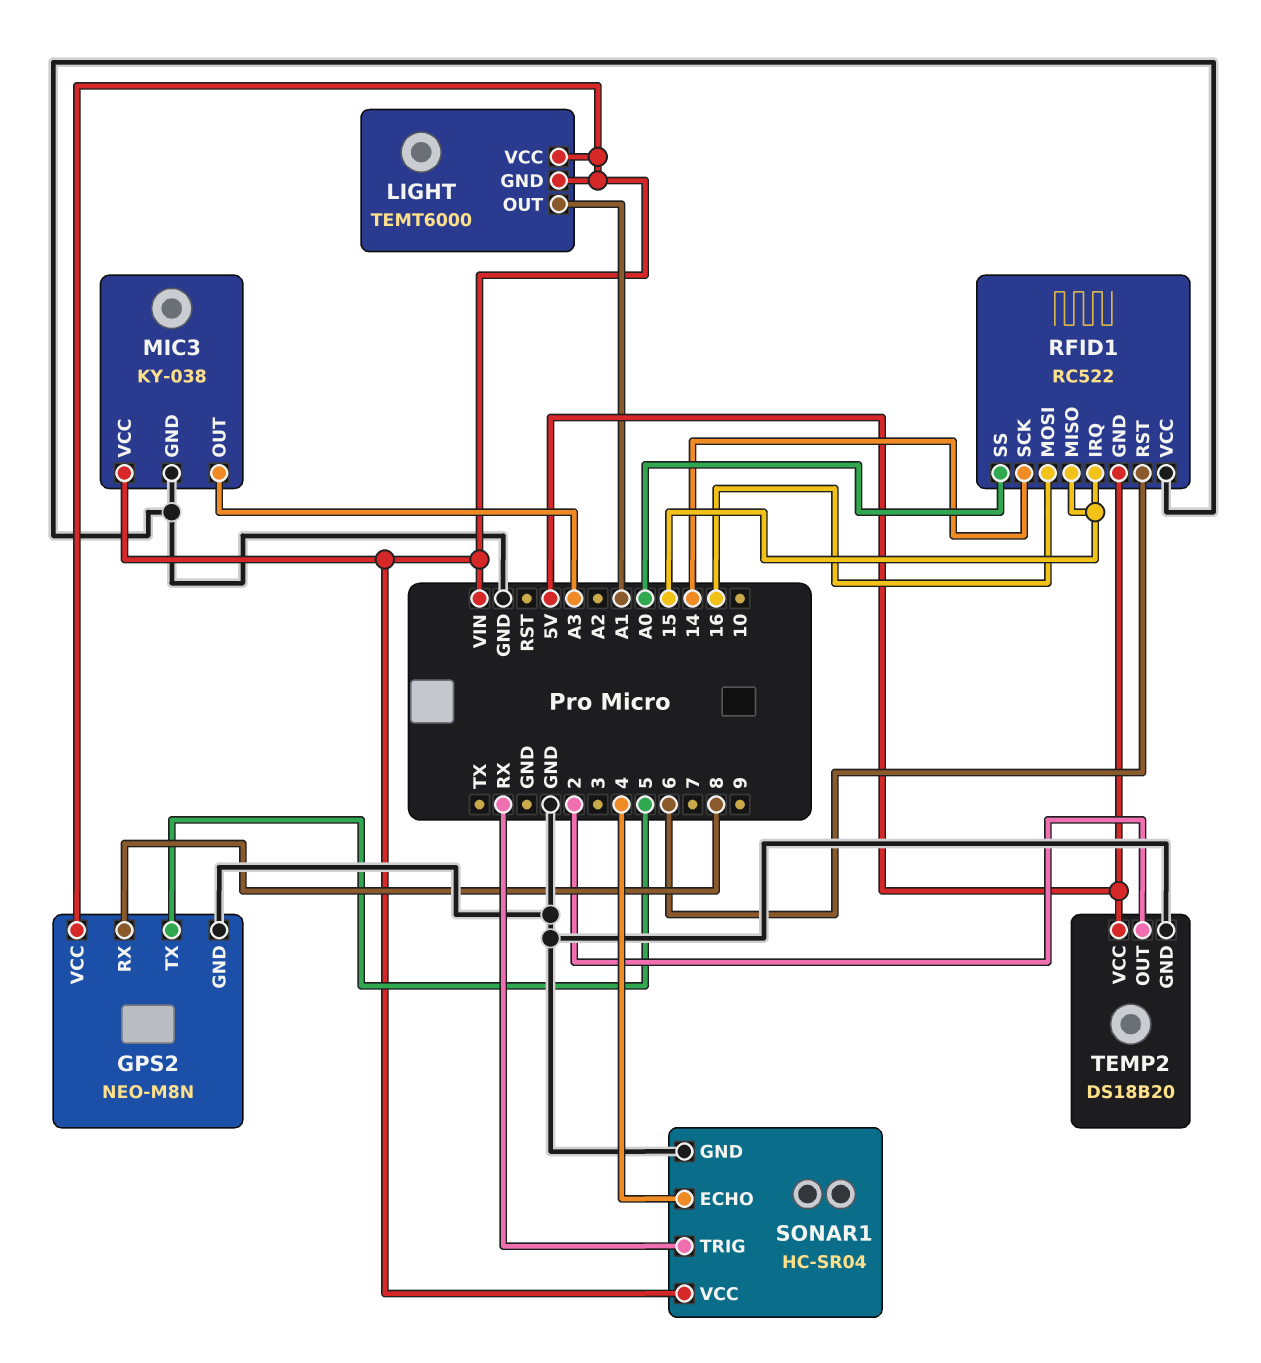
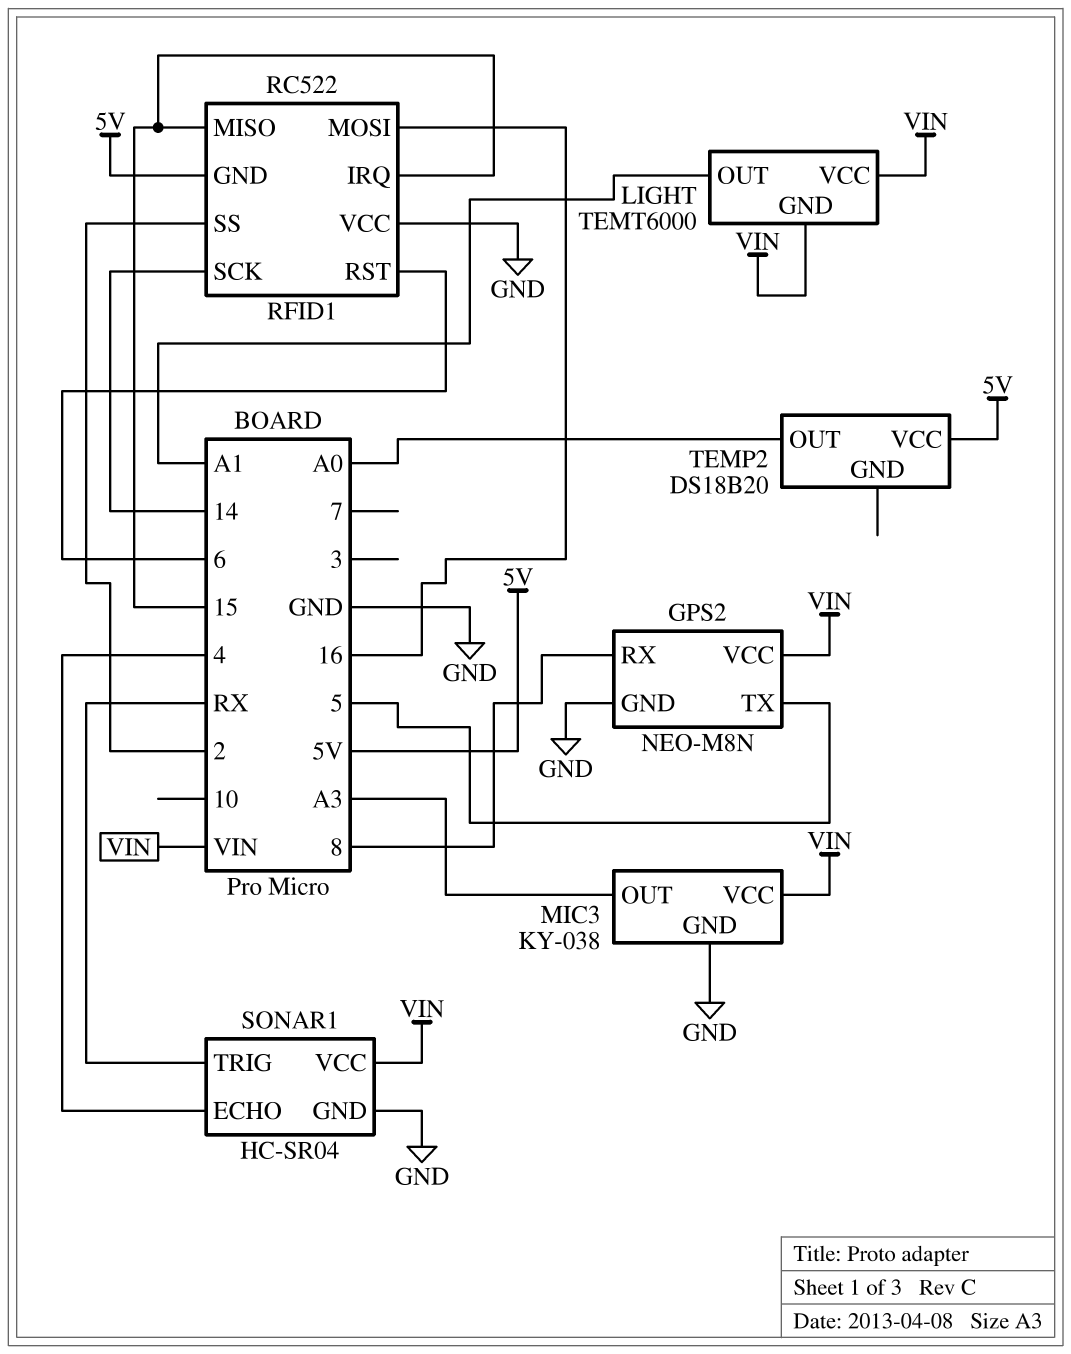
RFID1 pin SS: A0 -> 2
TEMP2 pin GND: GND -> none
TEMP2 pin OUT: 2 -> A0

